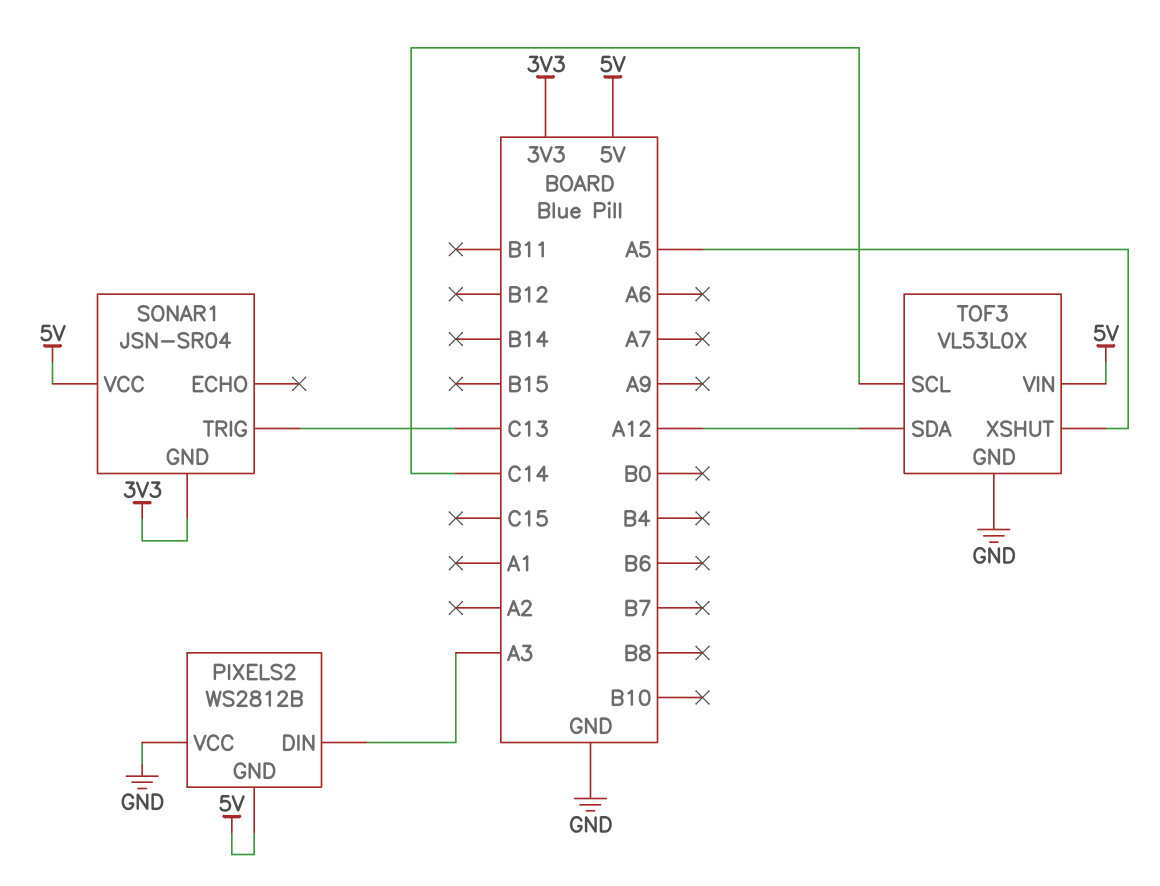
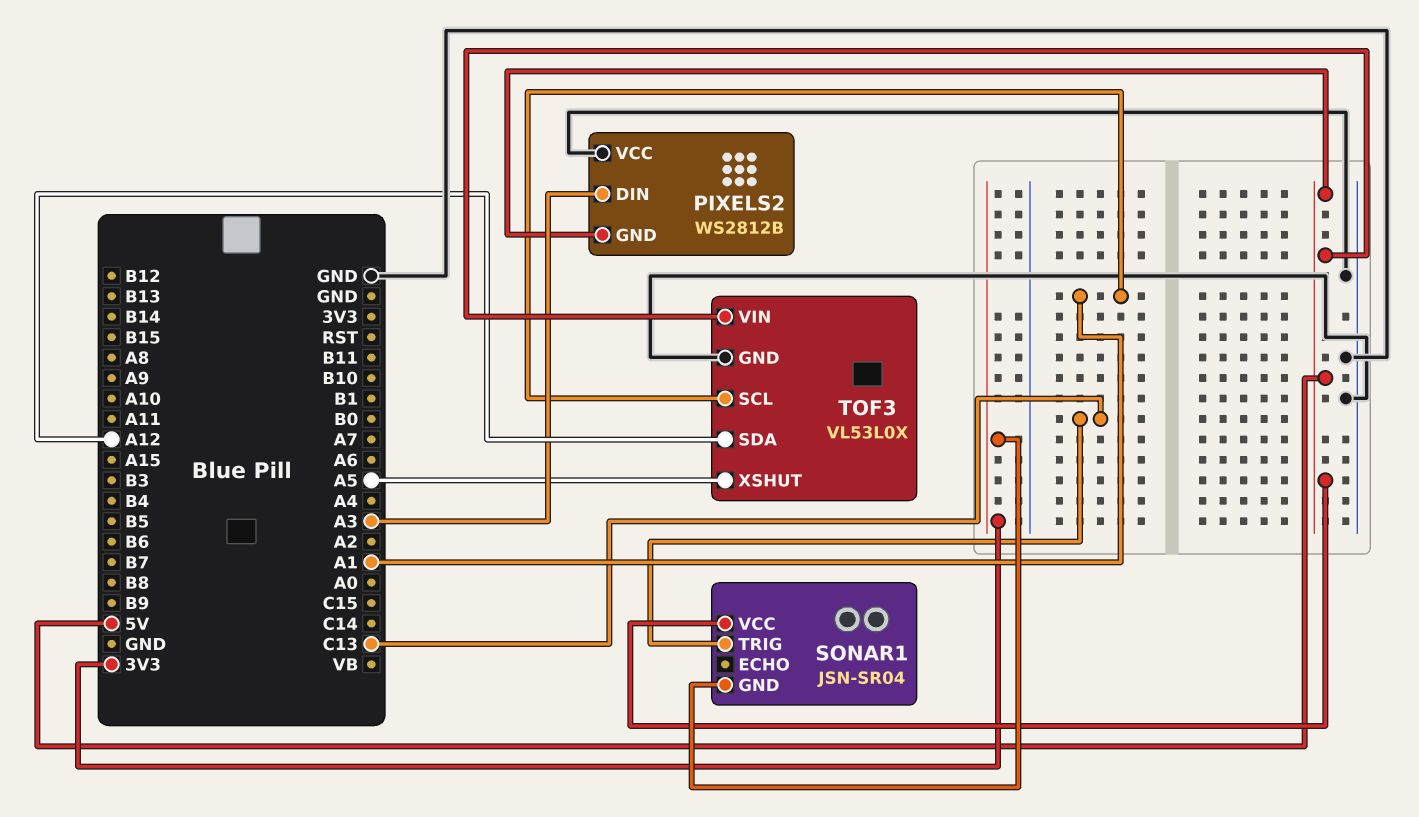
TOF3 pin SCL: C14 -> A1

